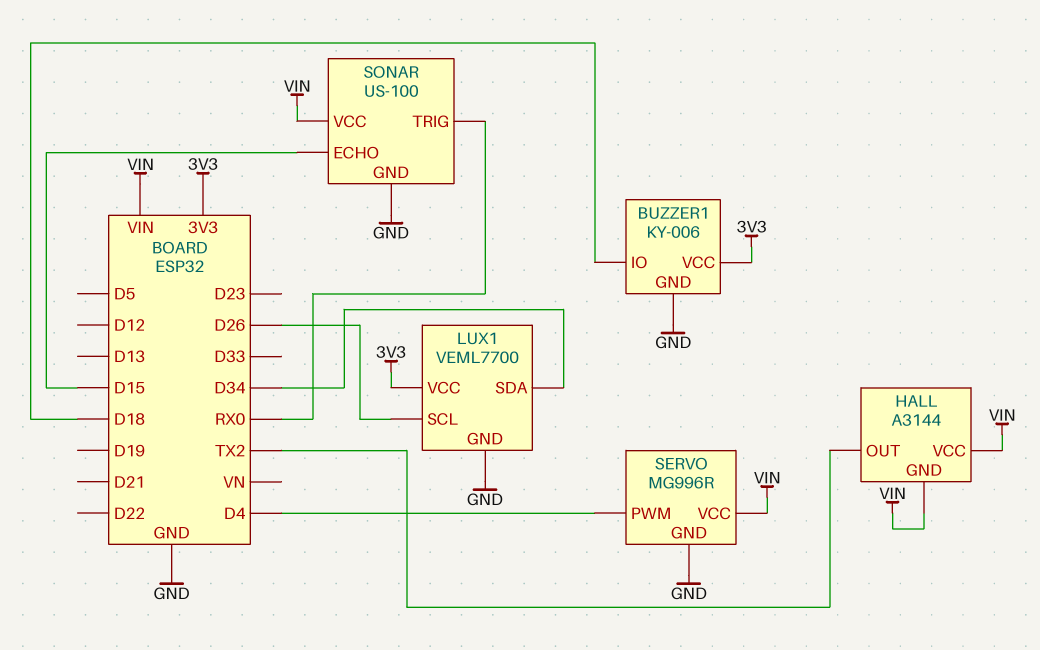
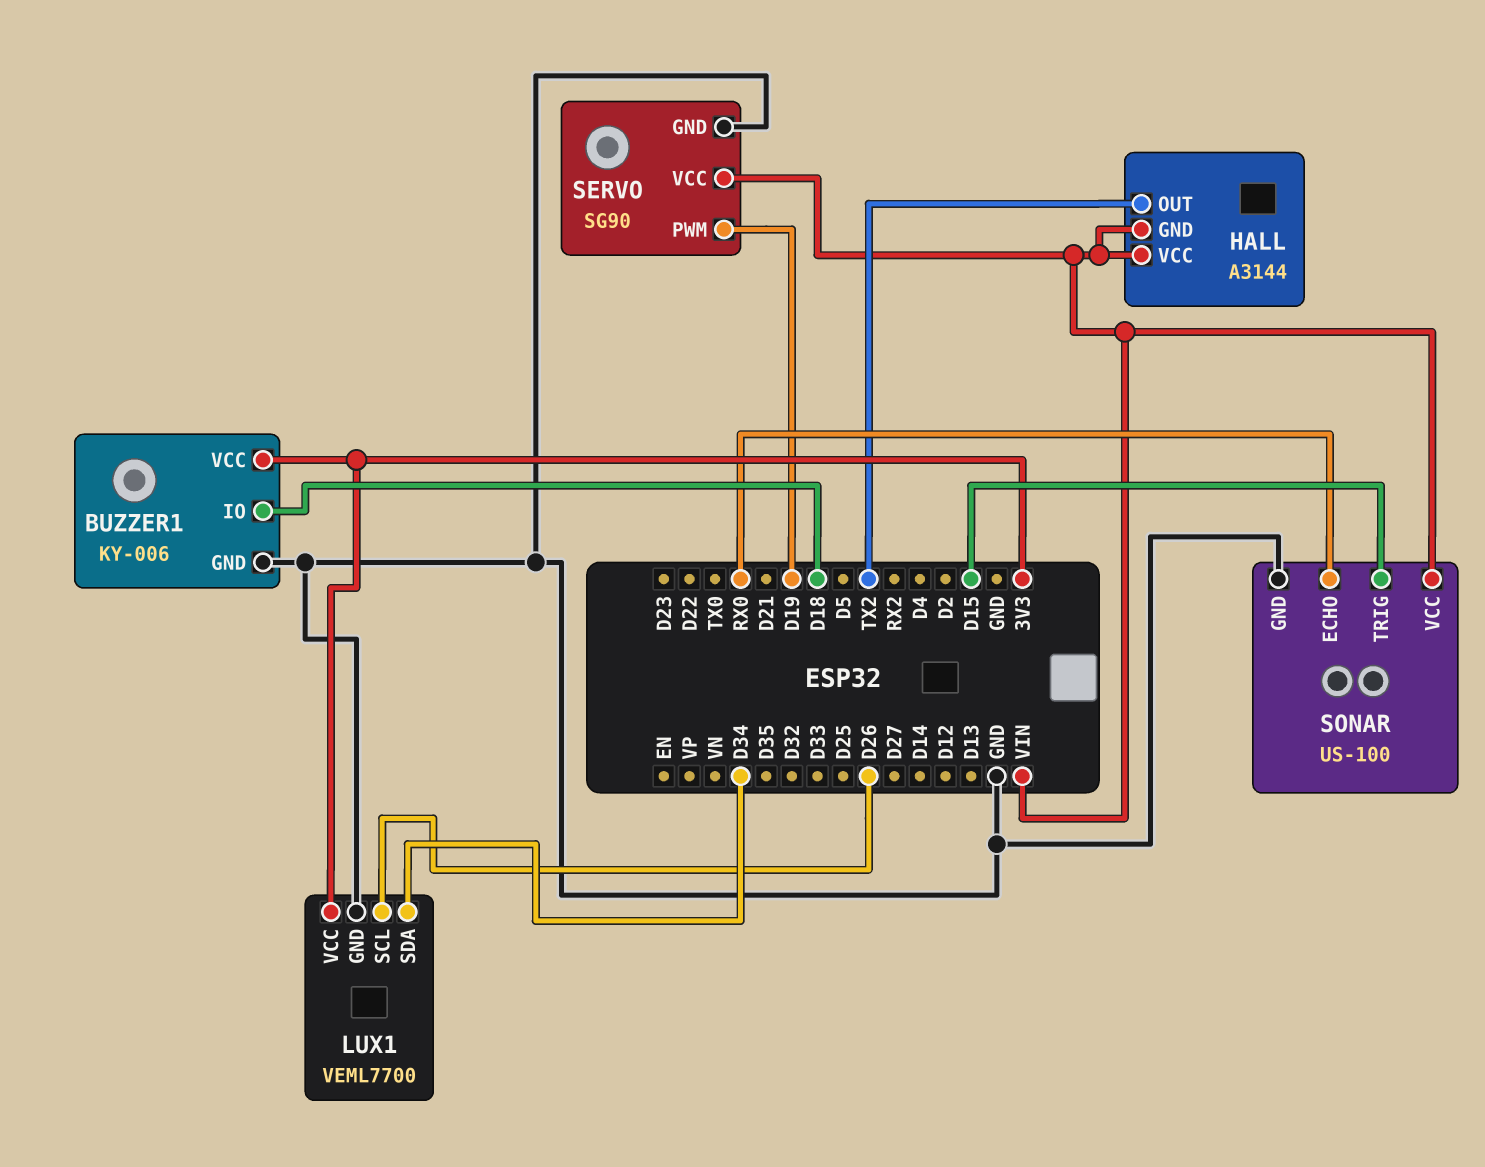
SERVO: MG996R -> SG90
SERVO pin PWM: D4 -> D19
SONAR pin ECHO: D15 -> RX0
SONAR pin TRIG: RX0 -> D15

